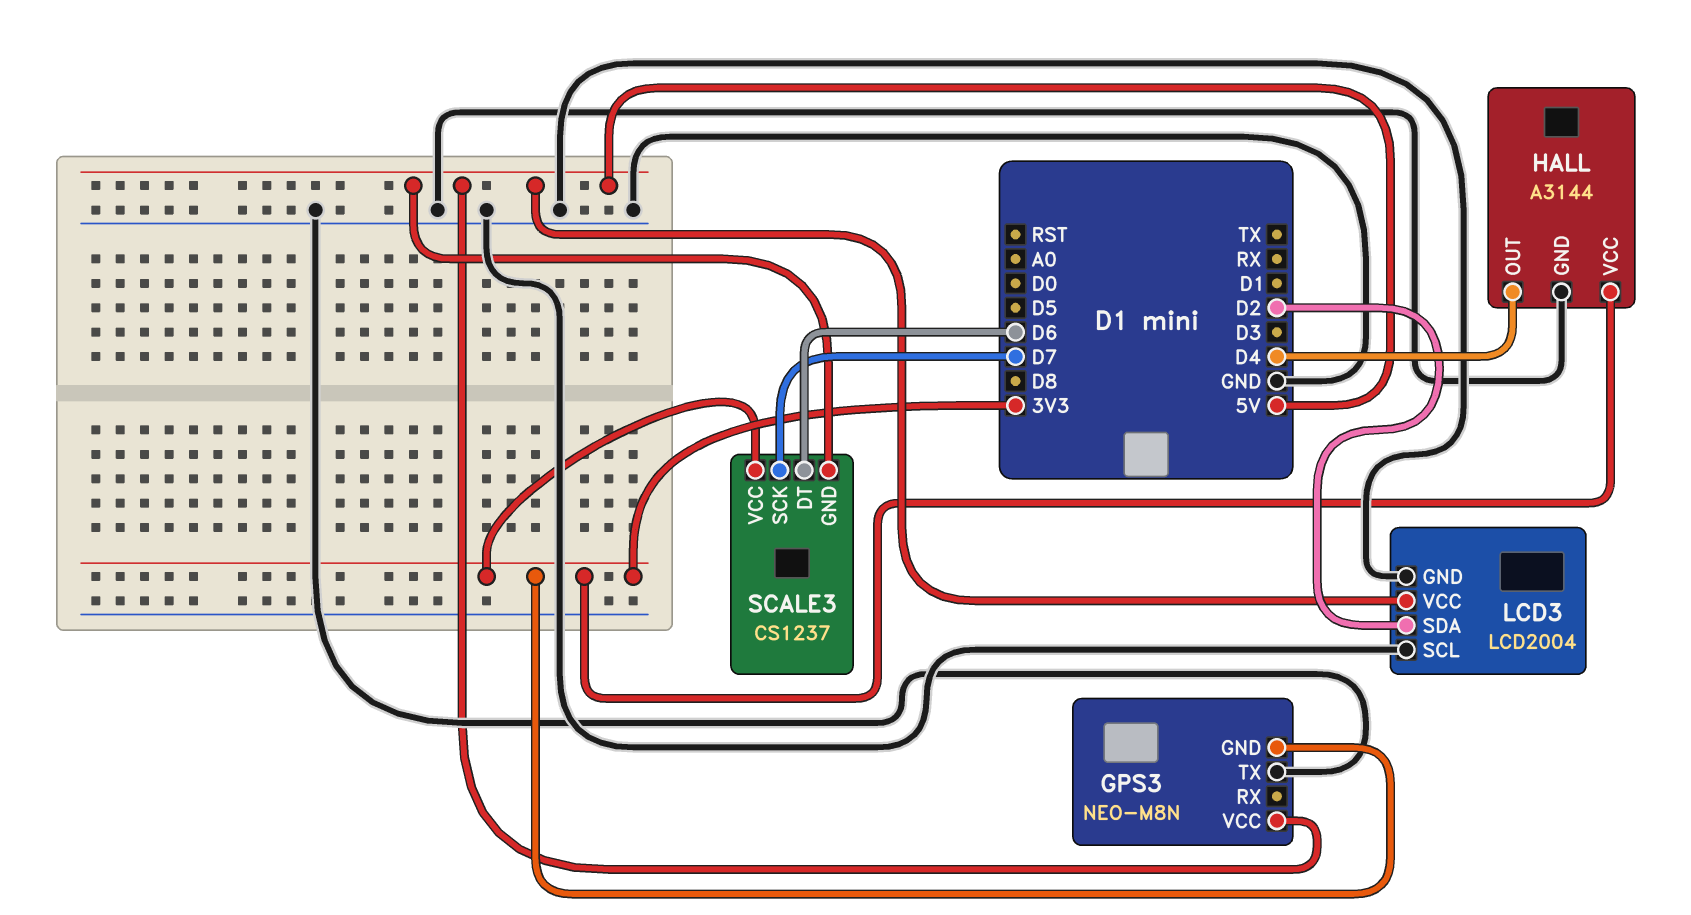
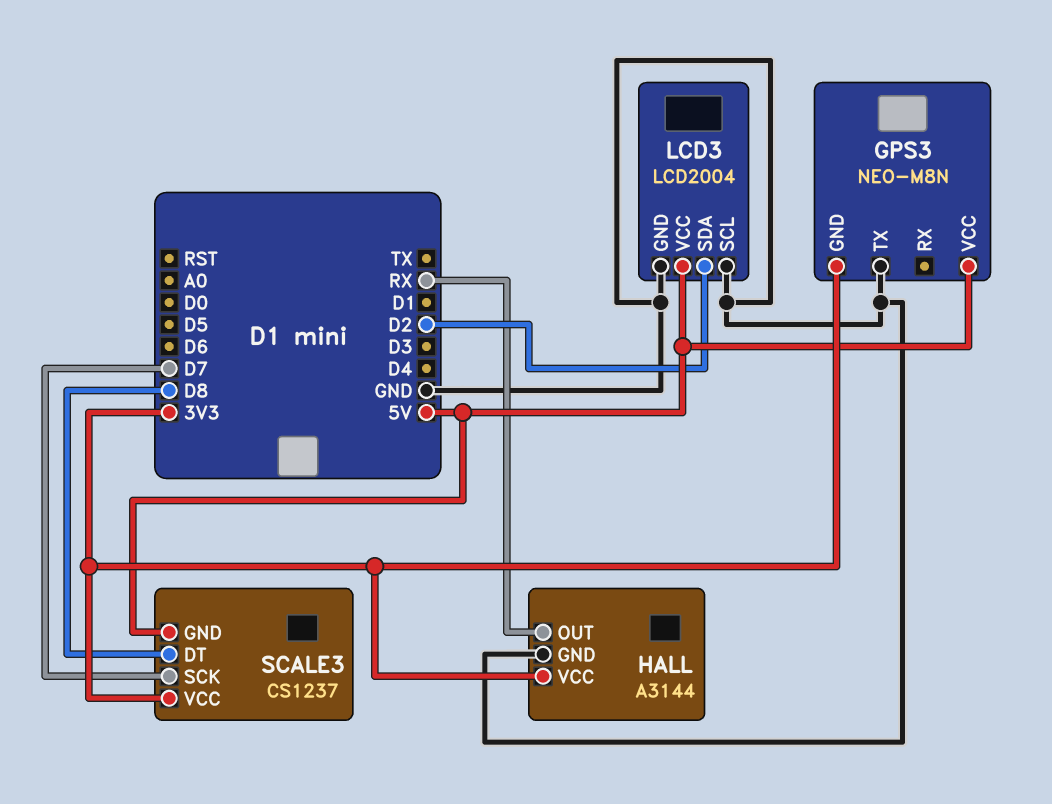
HALL pin OUT: D4 -> RX
SCALE3 pin DT: D6 -> D8

